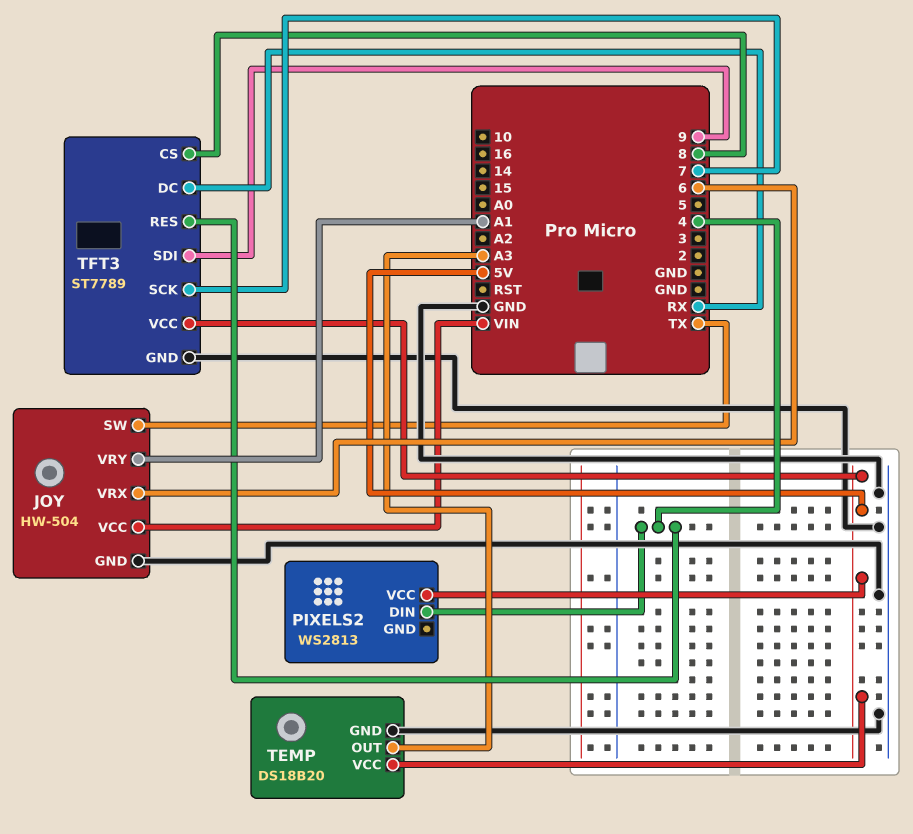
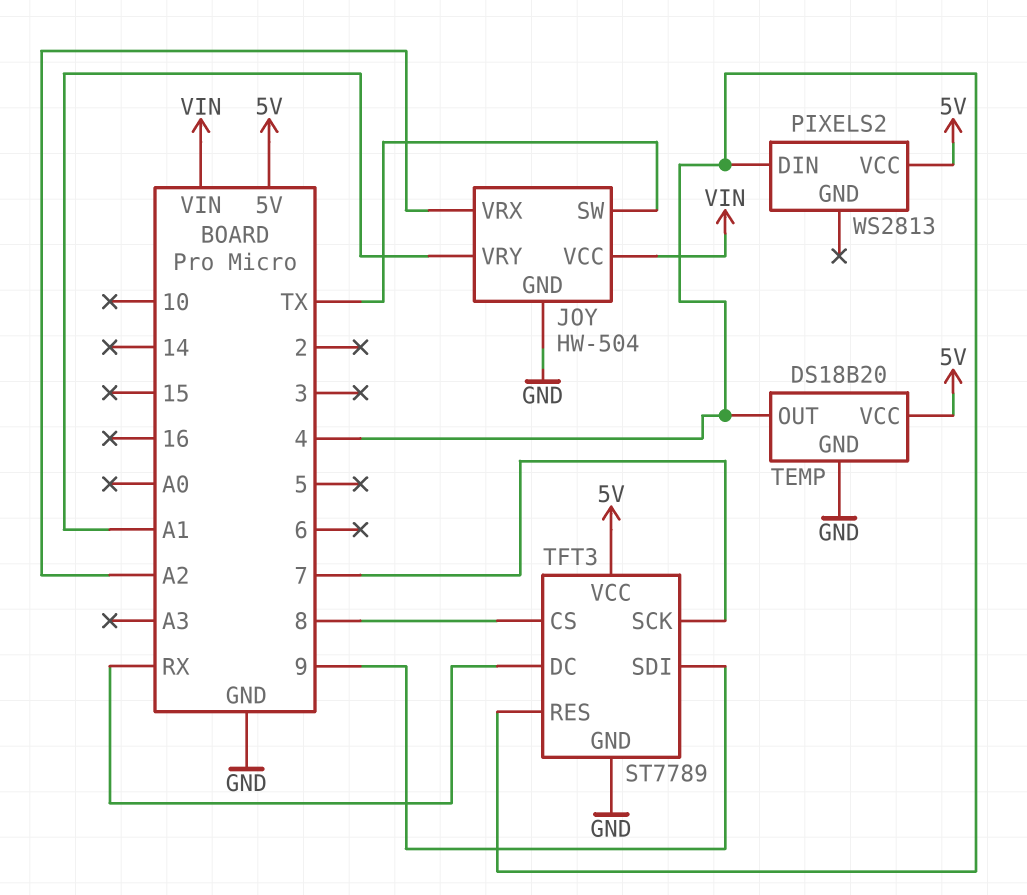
JOY pin VRX: 6 -> A2
TEMP pin OUT: A3 -> 4

